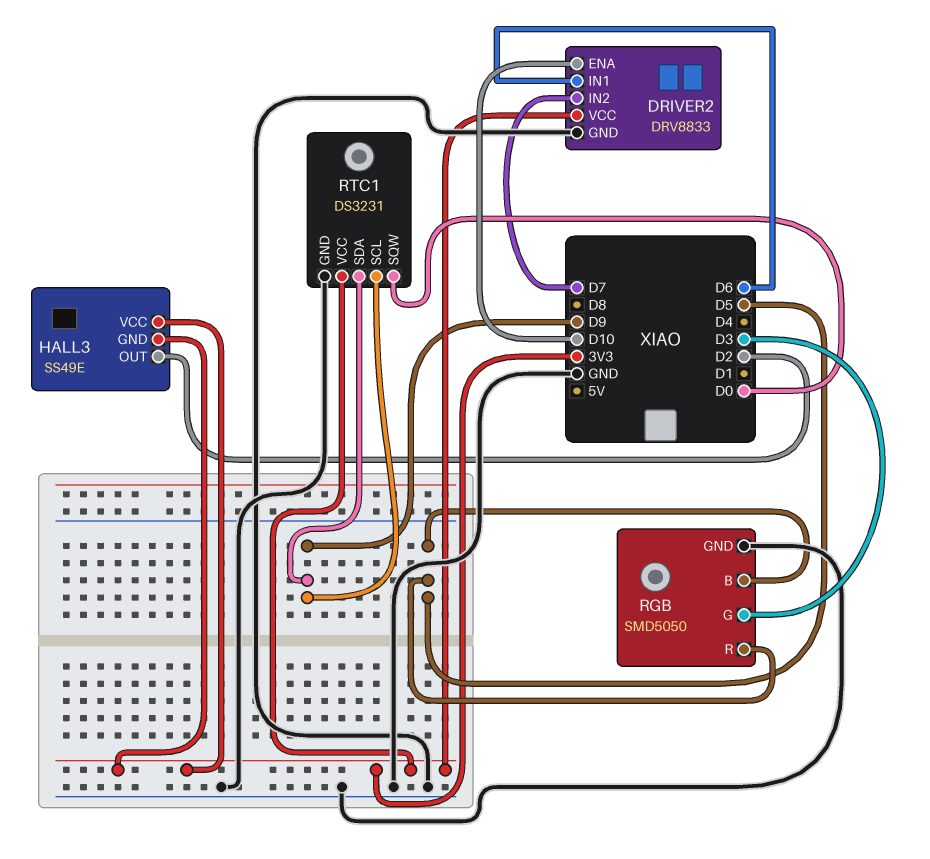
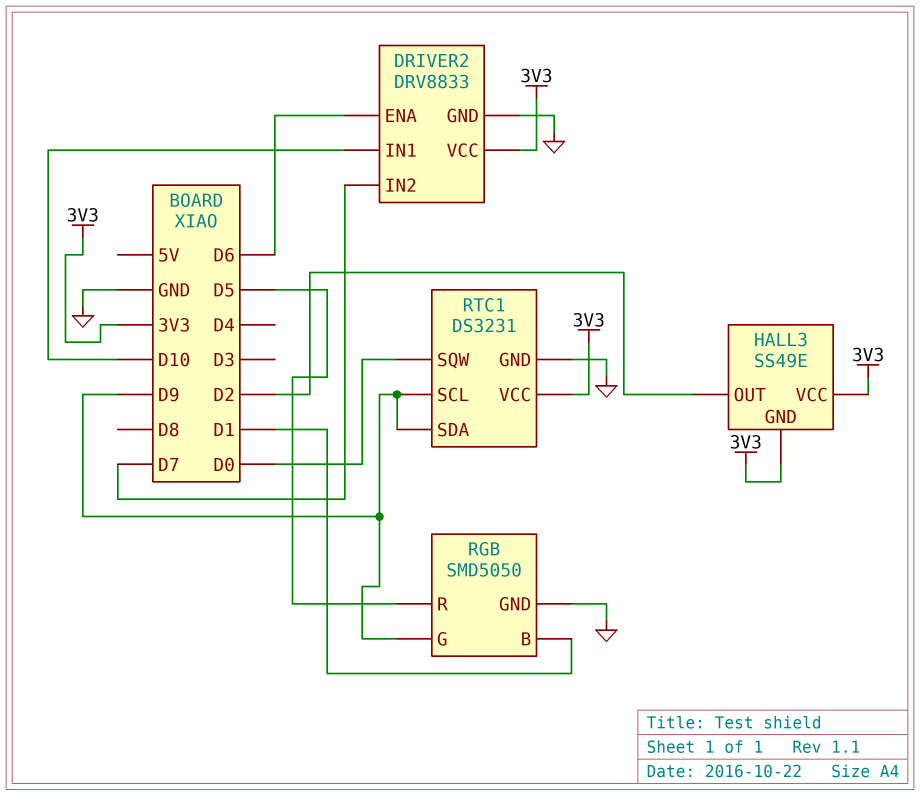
DRIVER2 pin ENA: D10 -> D6
DRIVER2 pin IN1: D6 -> D10
RGB pin B: D5 -> D1
RGB pin G: D3 -> D9

